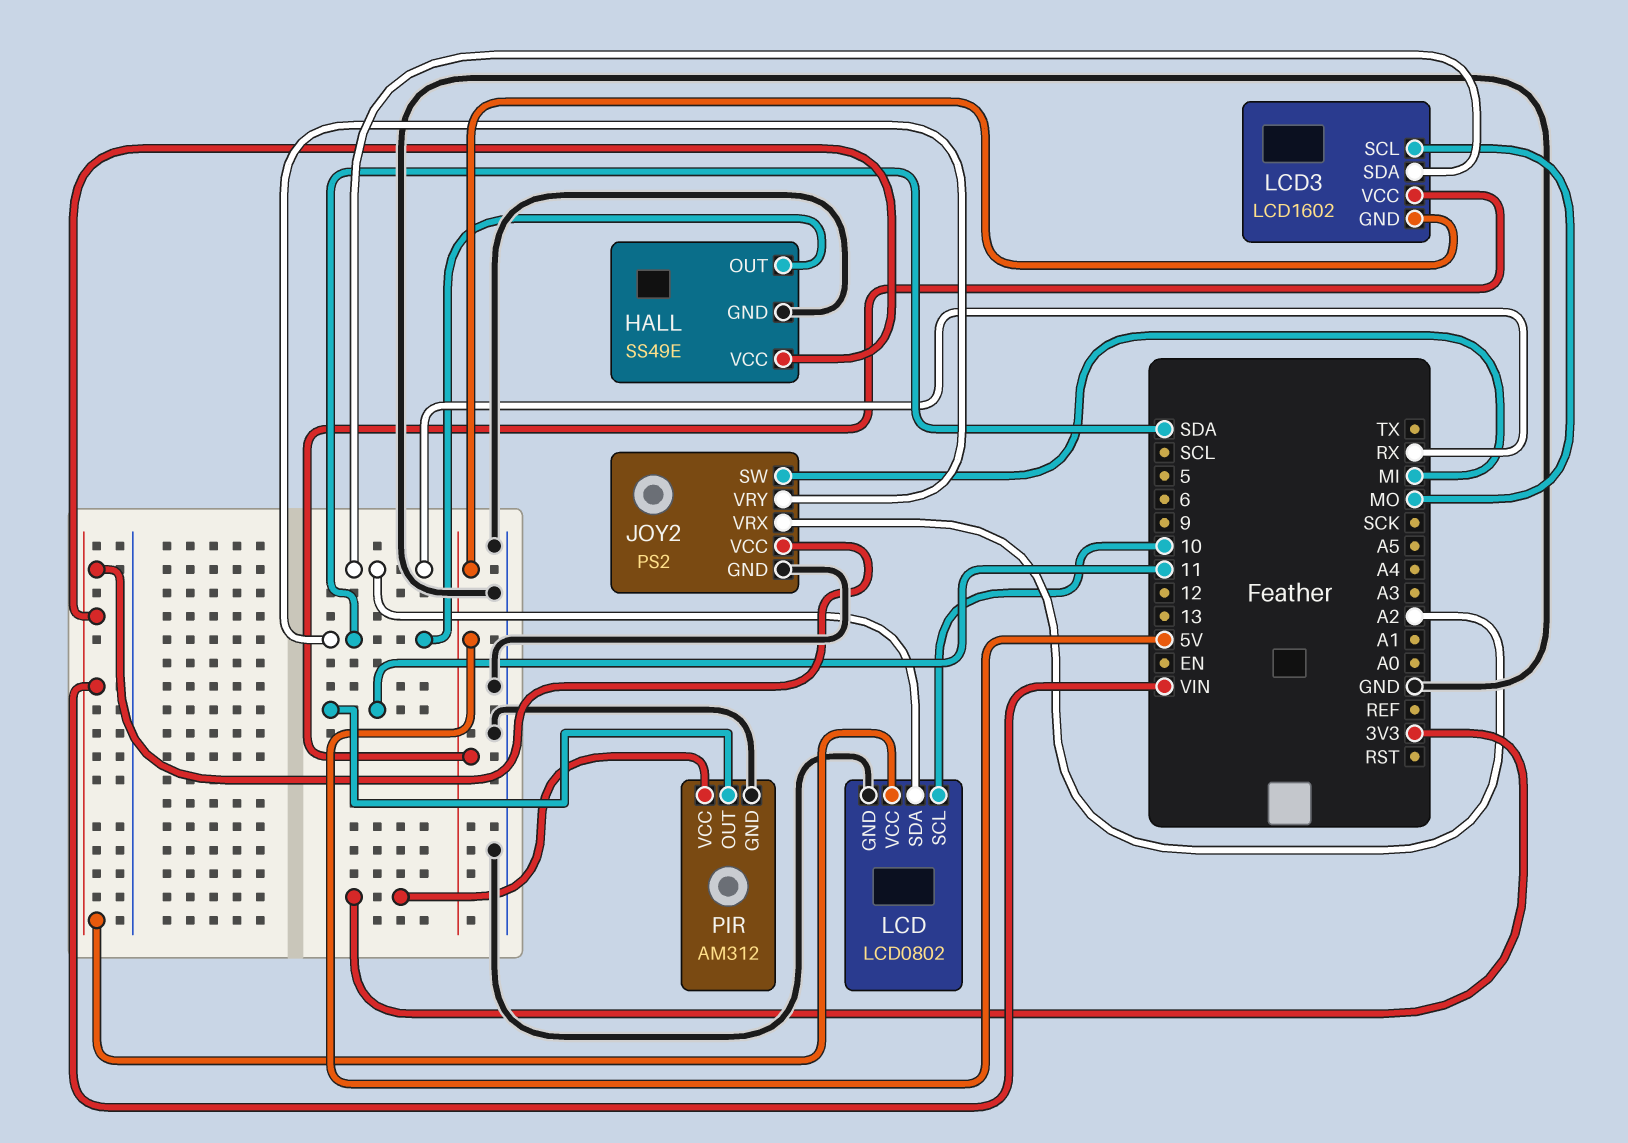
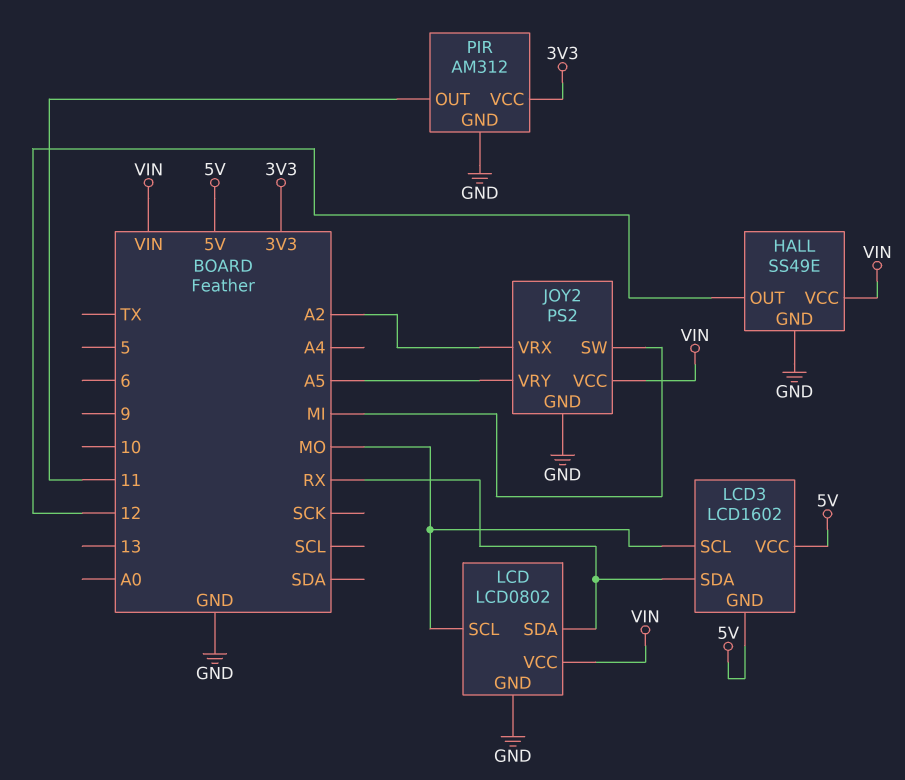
HALL pin OUT: SDA -> 12
JOY2 pin VRY: SDA -> A5
LCD pin SCL: 10 -> MO

